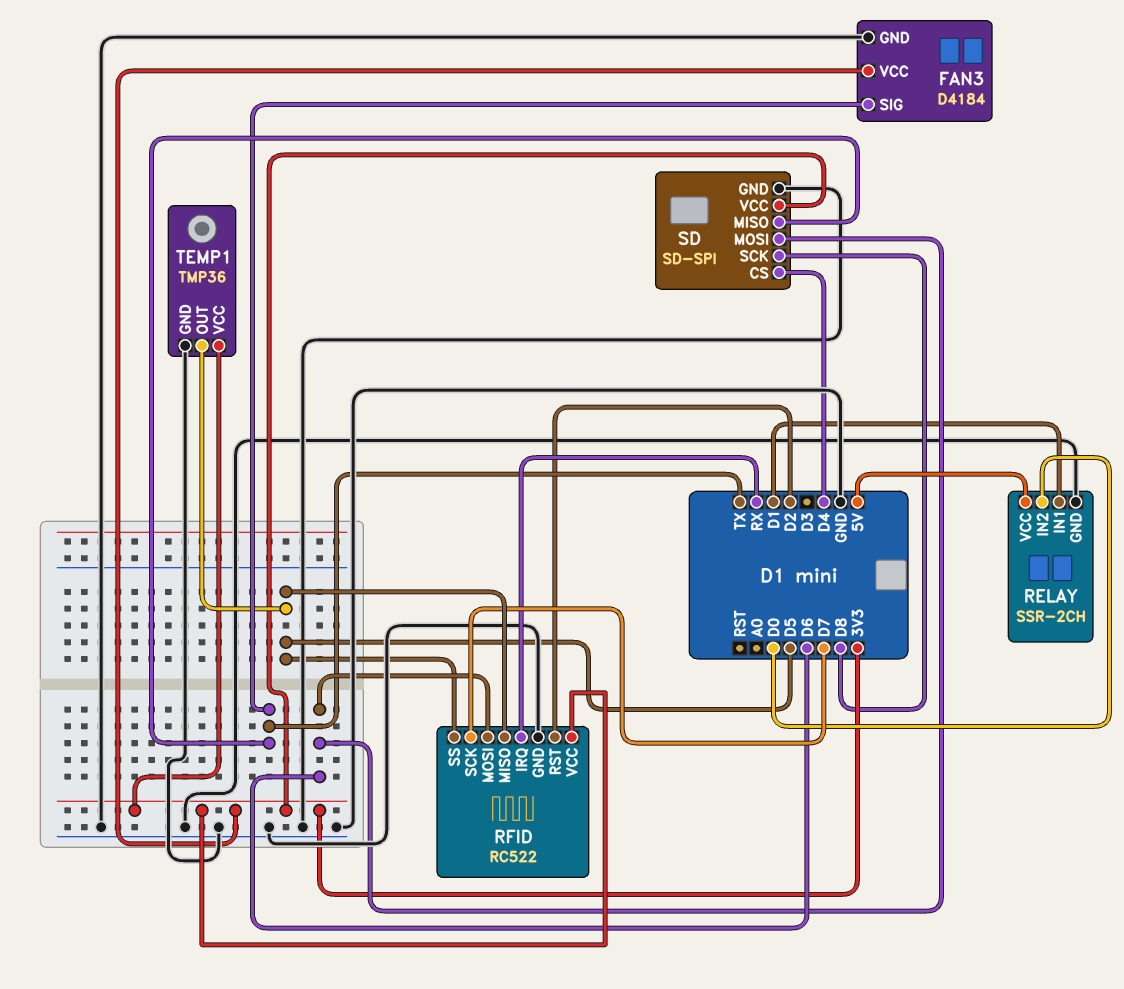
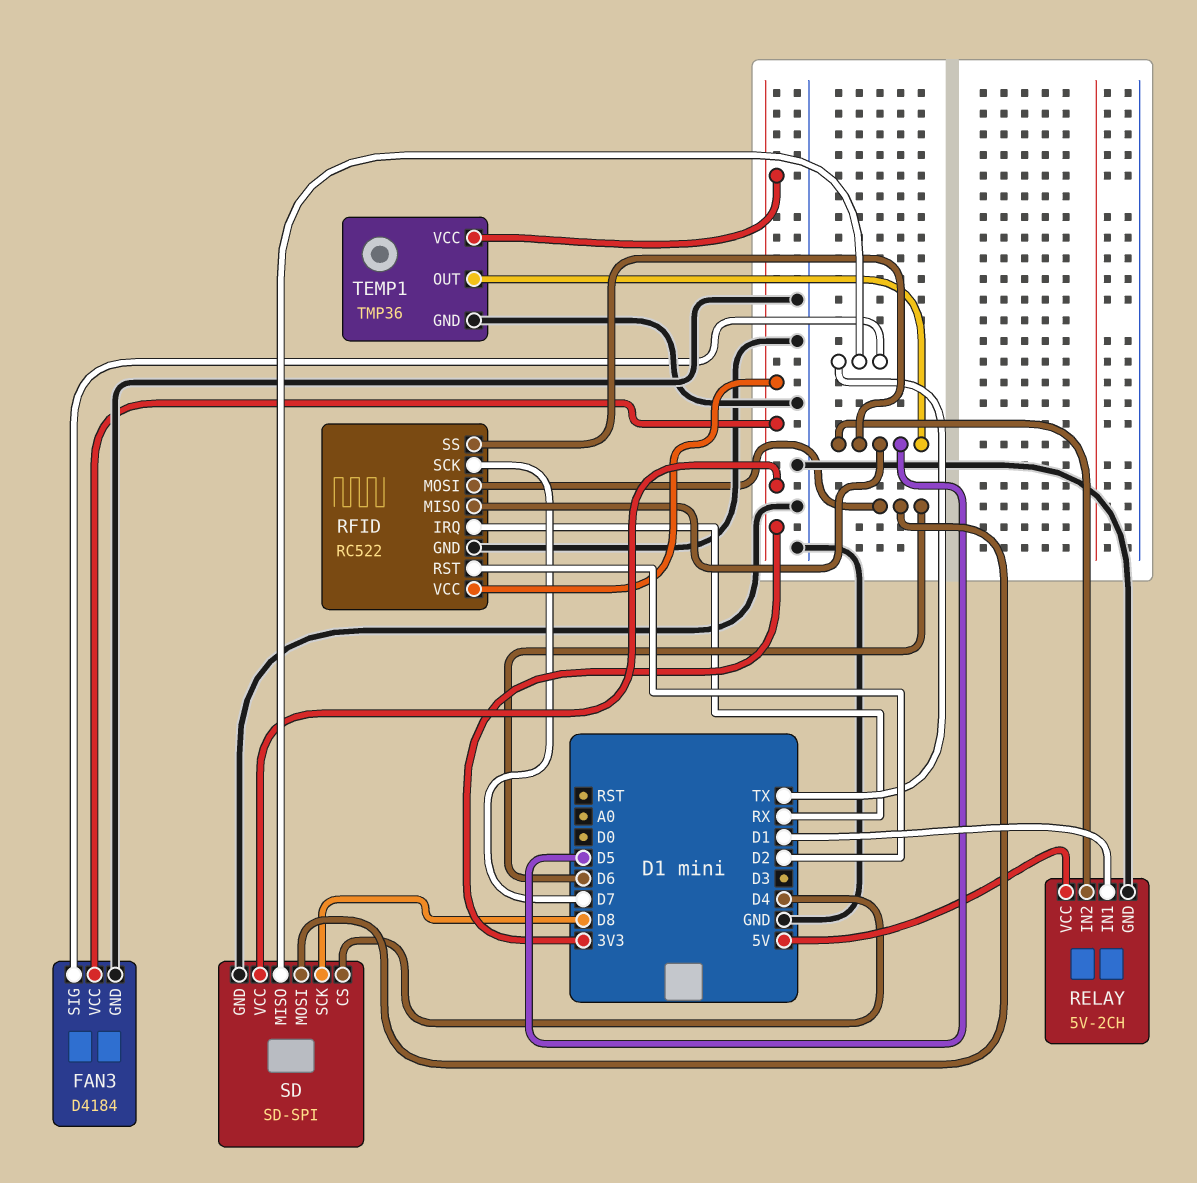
RELAY: SSR-2CH -> 5V-2CH
RELAY pin IN2: D0 -> D5

